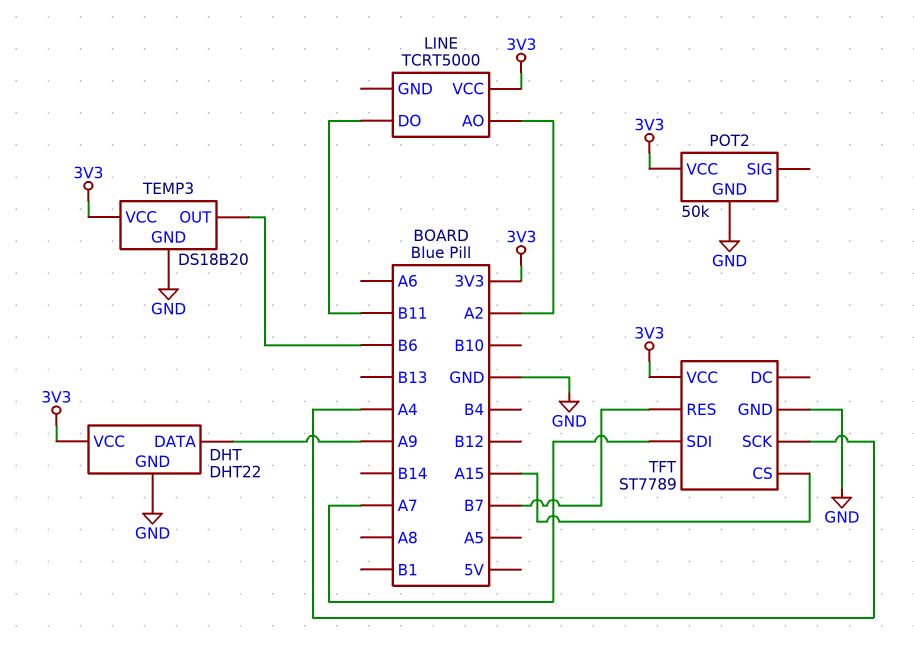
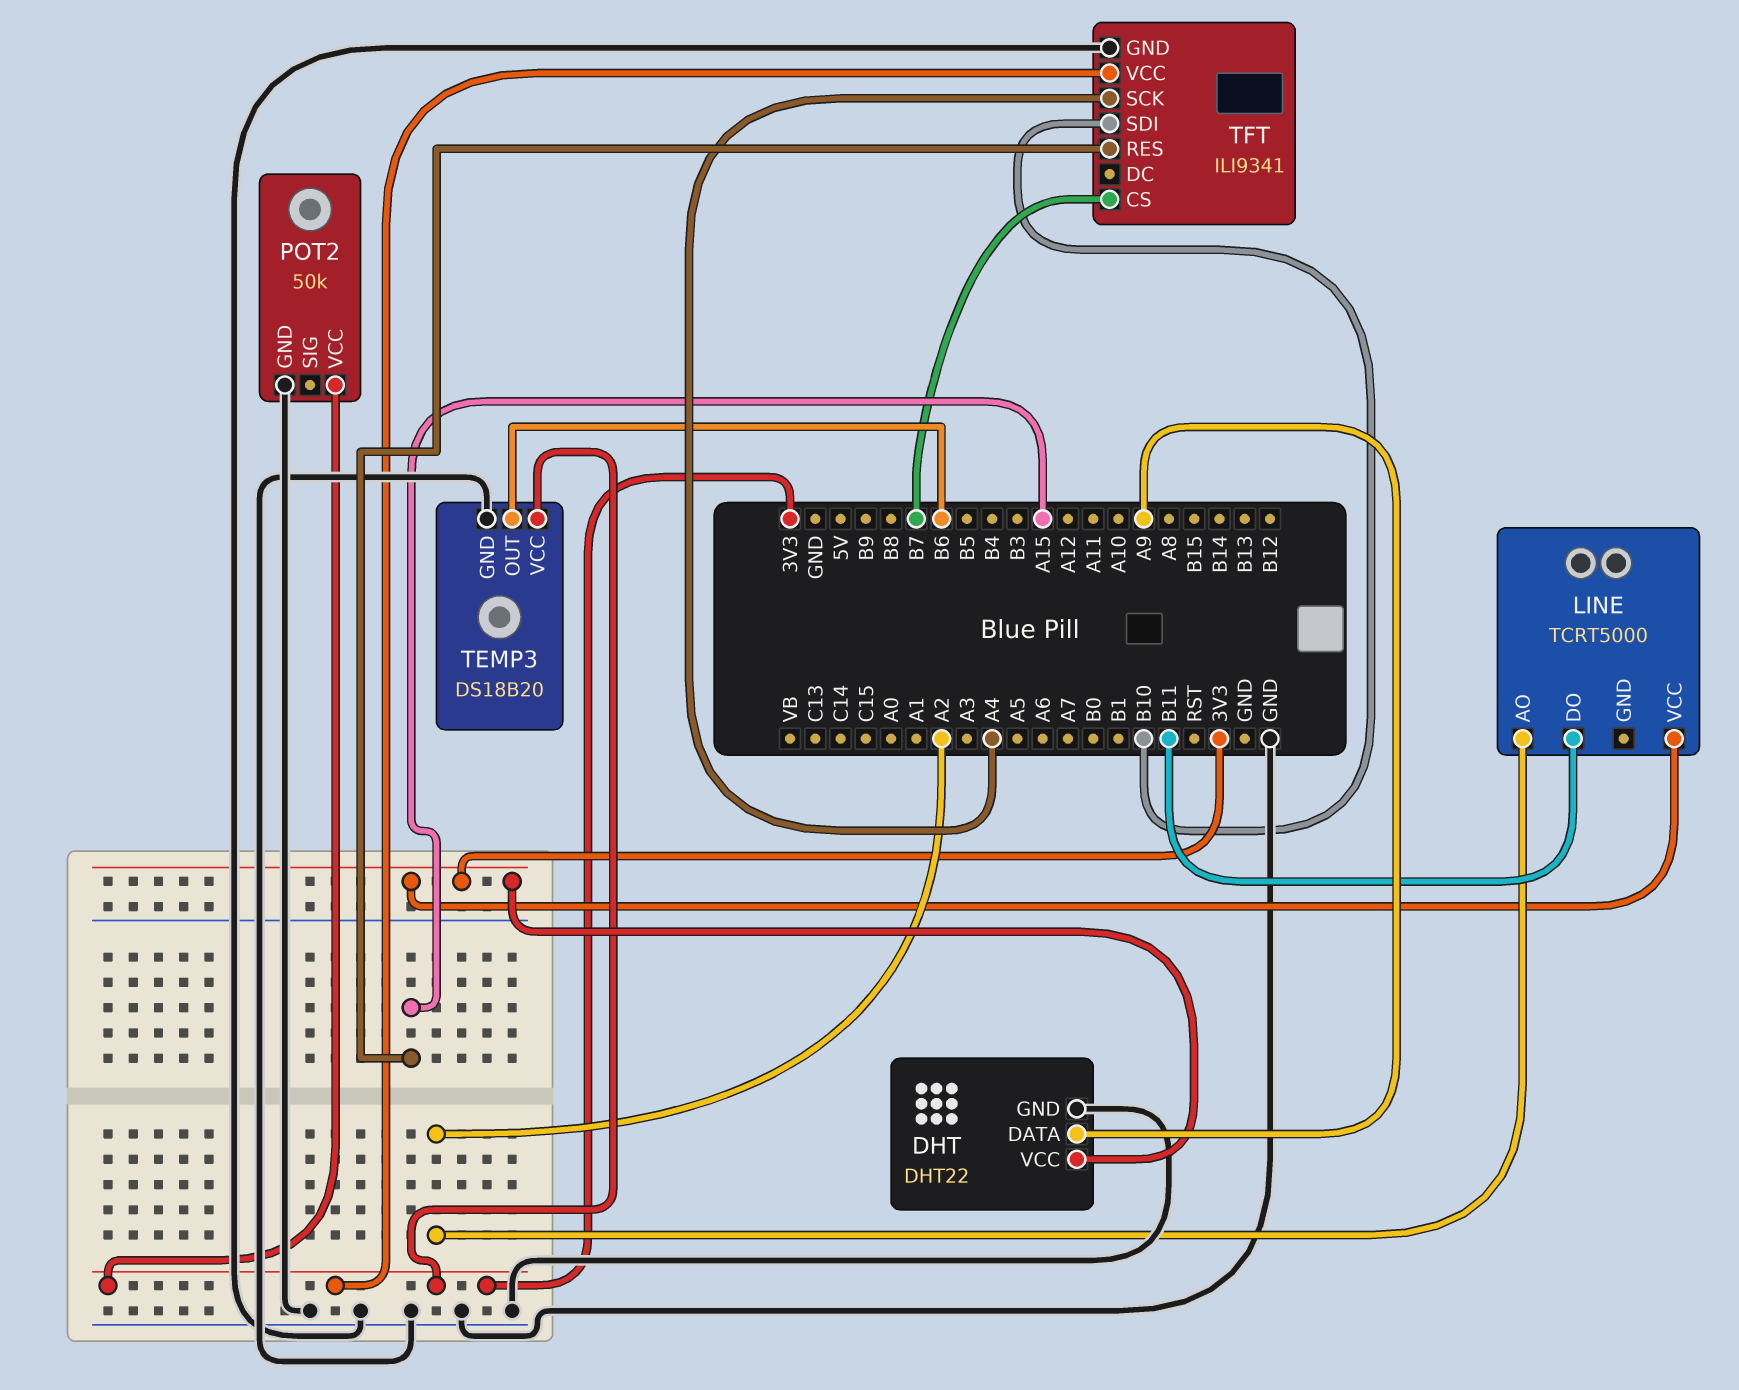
TFT: ST7789 -> ILI9341
TFT pin CS: A15 -> B7
TFT pin RES: B7 -> A15
TFT pin SDI: A7 -> B10

